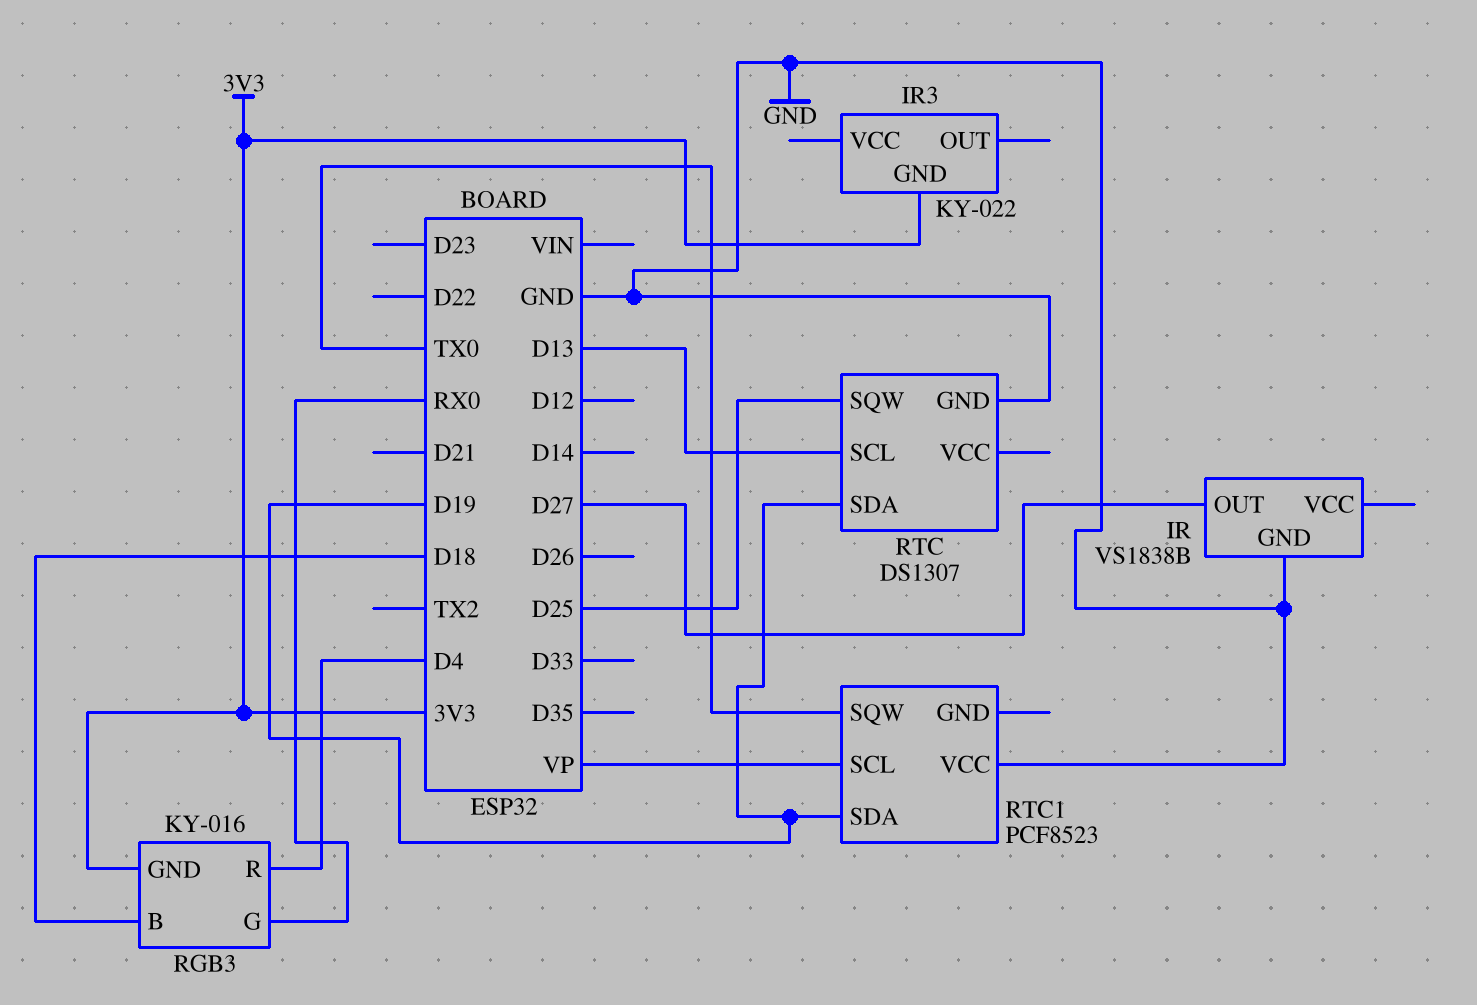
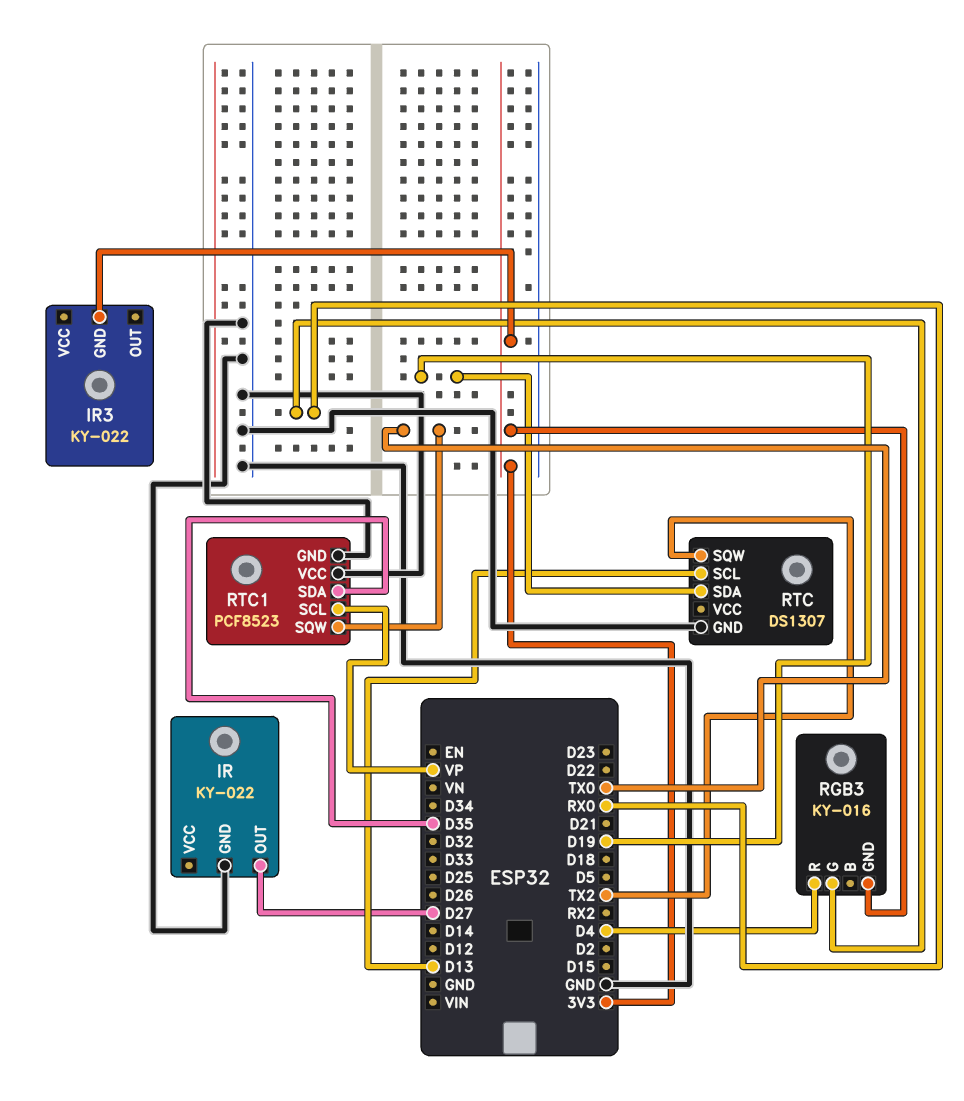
IR: VS1838B -> KY-022
RGB3 pin B: D18 -> none
RTC pin SQW: D25 -> TX2
RTC1 pin GND: none -> GND
RTC1 pin SDA: D19 -> D35

